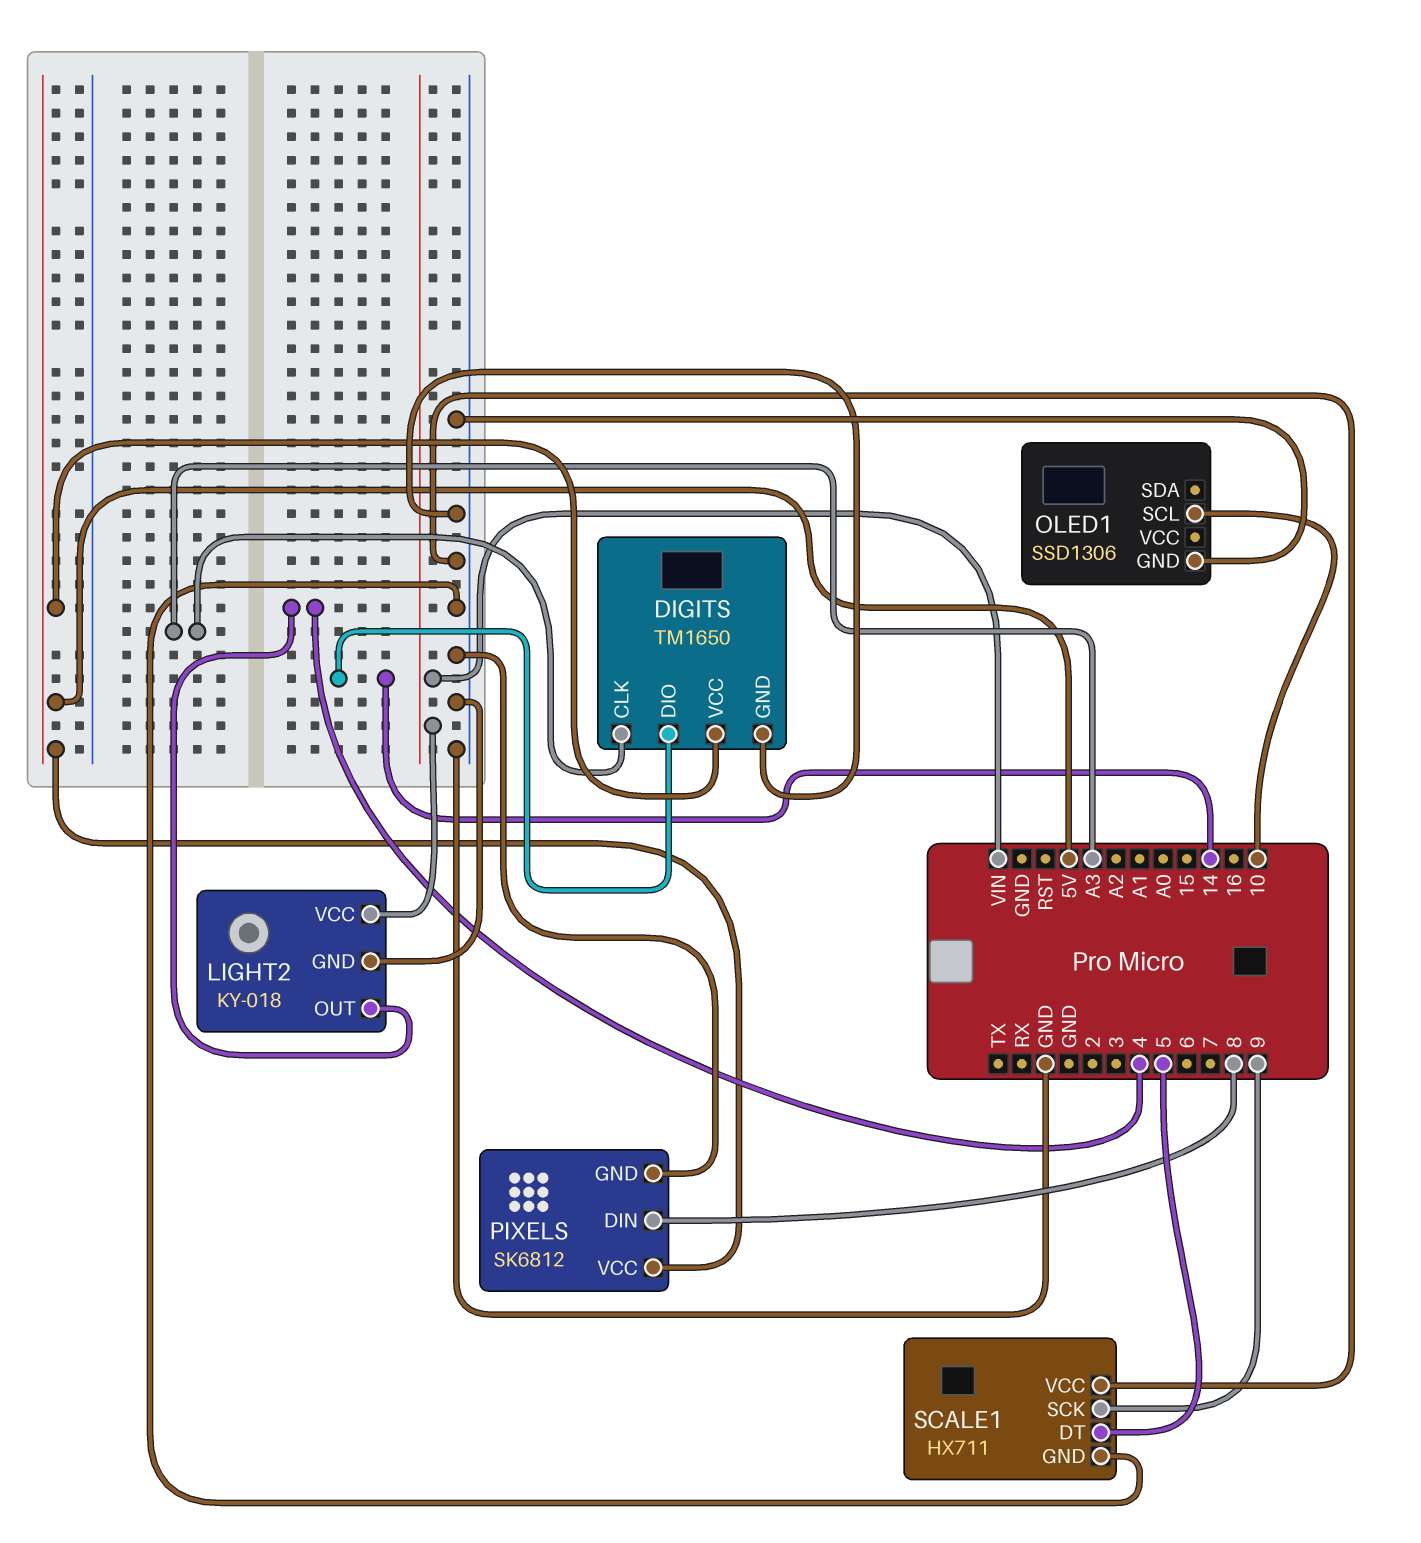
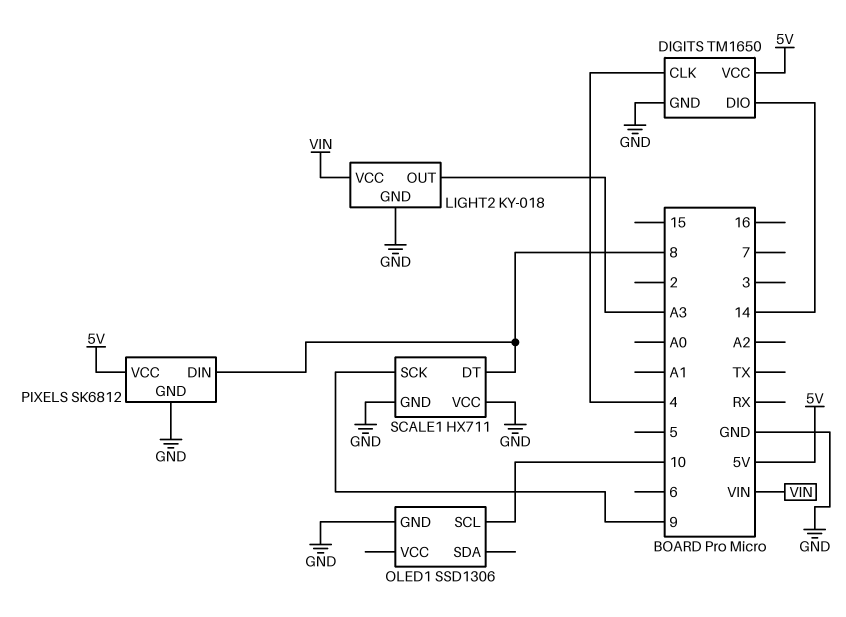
DIGITS pin CLK: A3 -> 4
LIGHT2 pin OUT: 4 -> A3
SCALE1 pin DT: 5 -> 8

